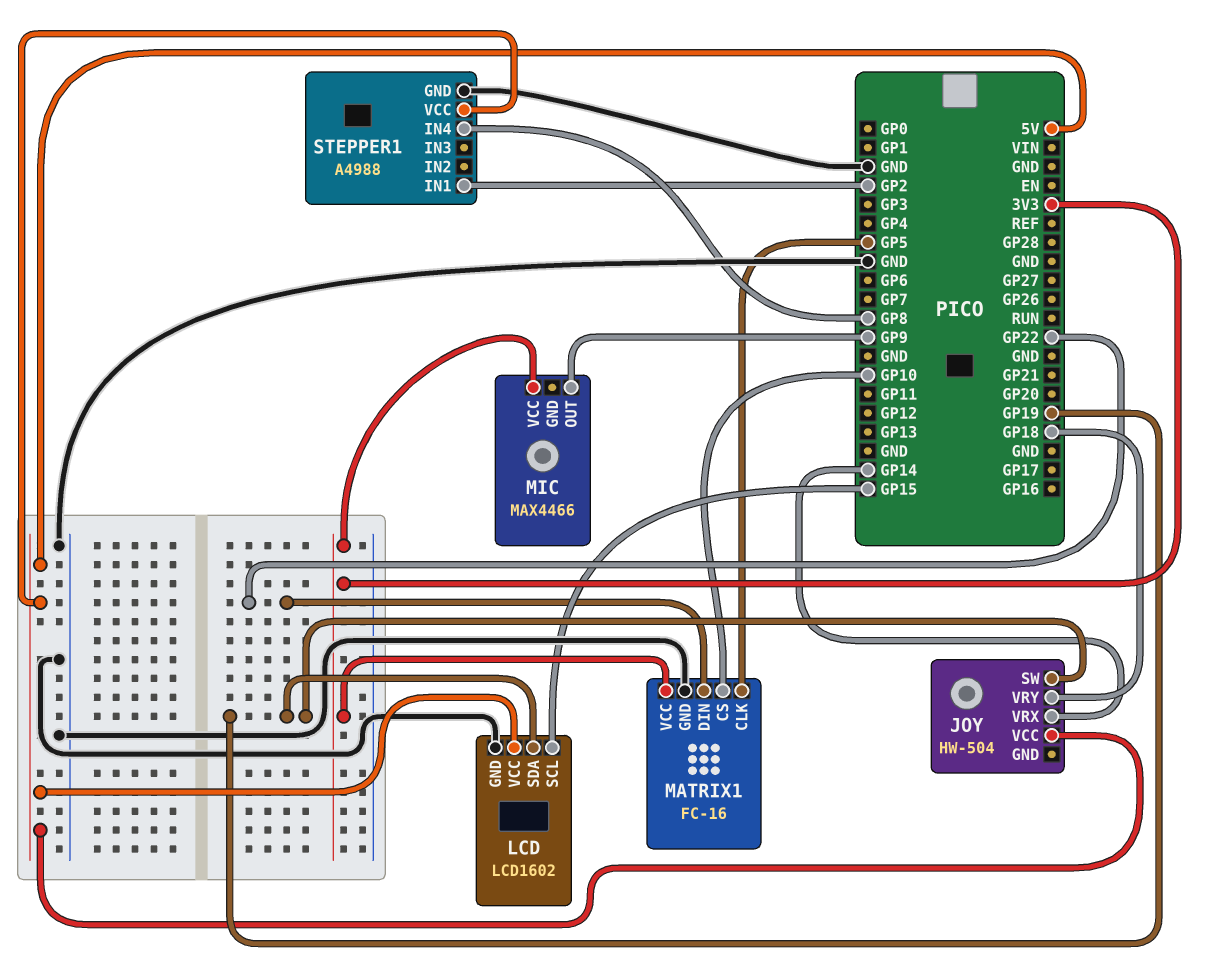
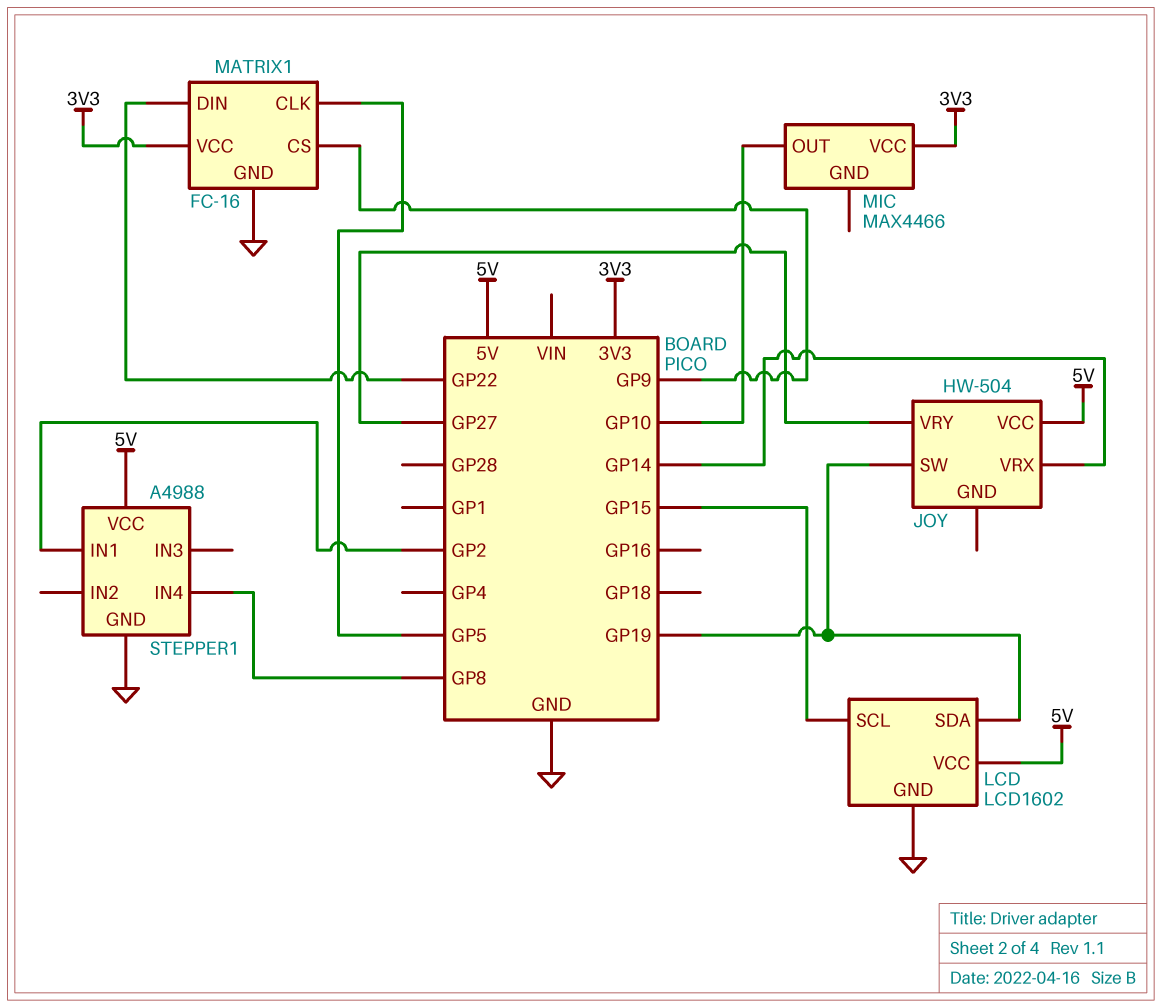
JOY pin VRY: GP18 -> GP27
MATRIX1 pin CS: GP10 -> GP9
MIC pin OUT: GP9 -> GP10

